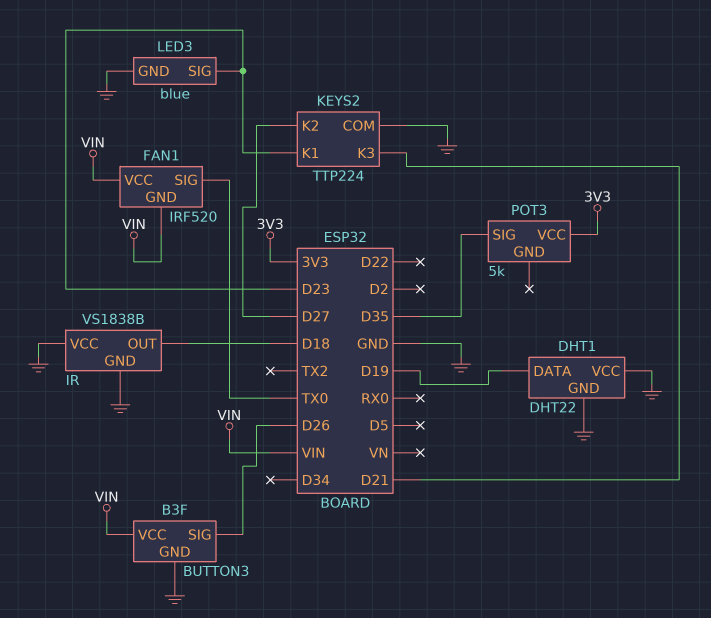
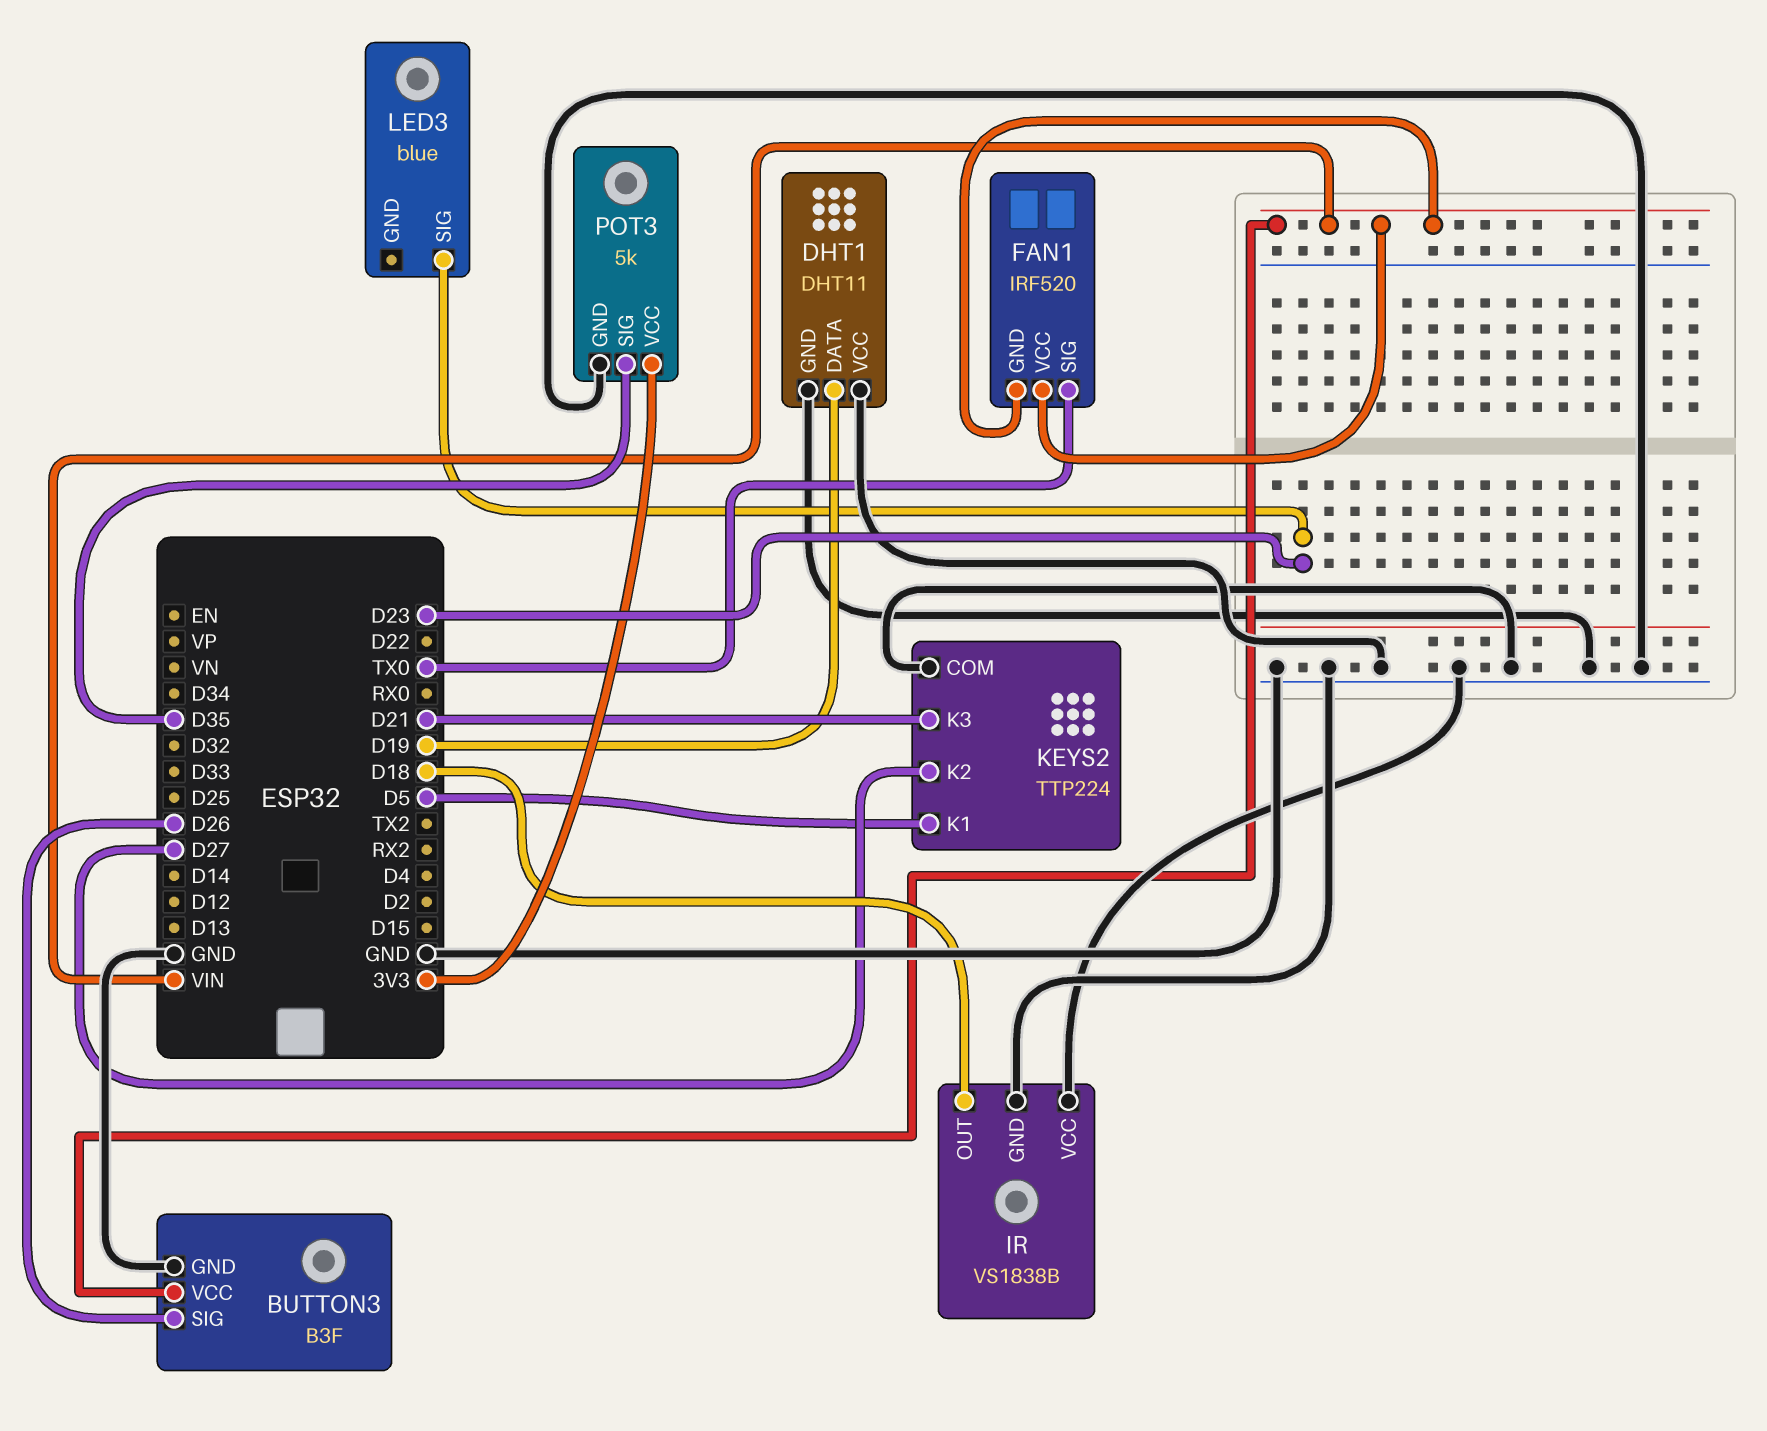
DHT1: DHT22 -> DHT11
KEYS2 pin K1: D23 -> D5
LED3 pin GND: GND -> none
POT3 pin GND: none -> GND

